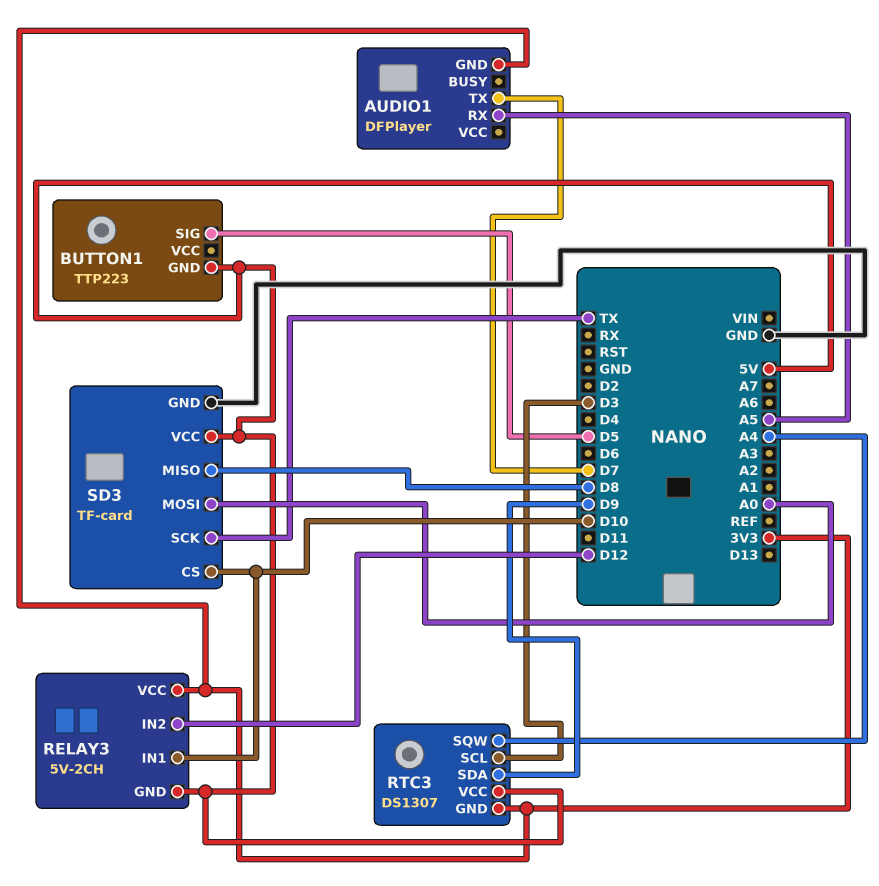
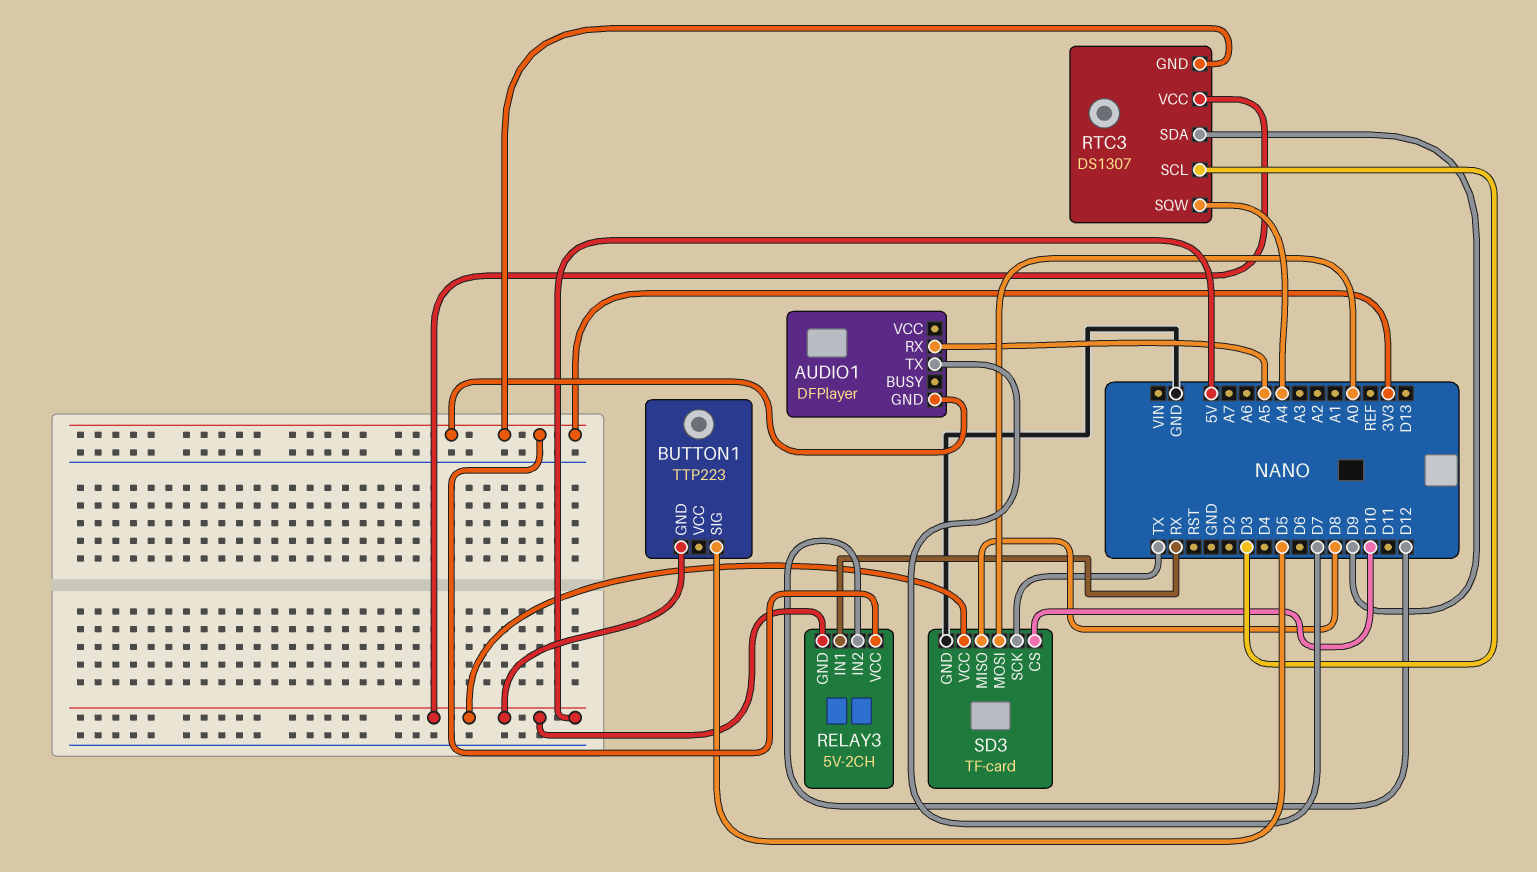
RELAY3 pin IN1: D10 -> RX

